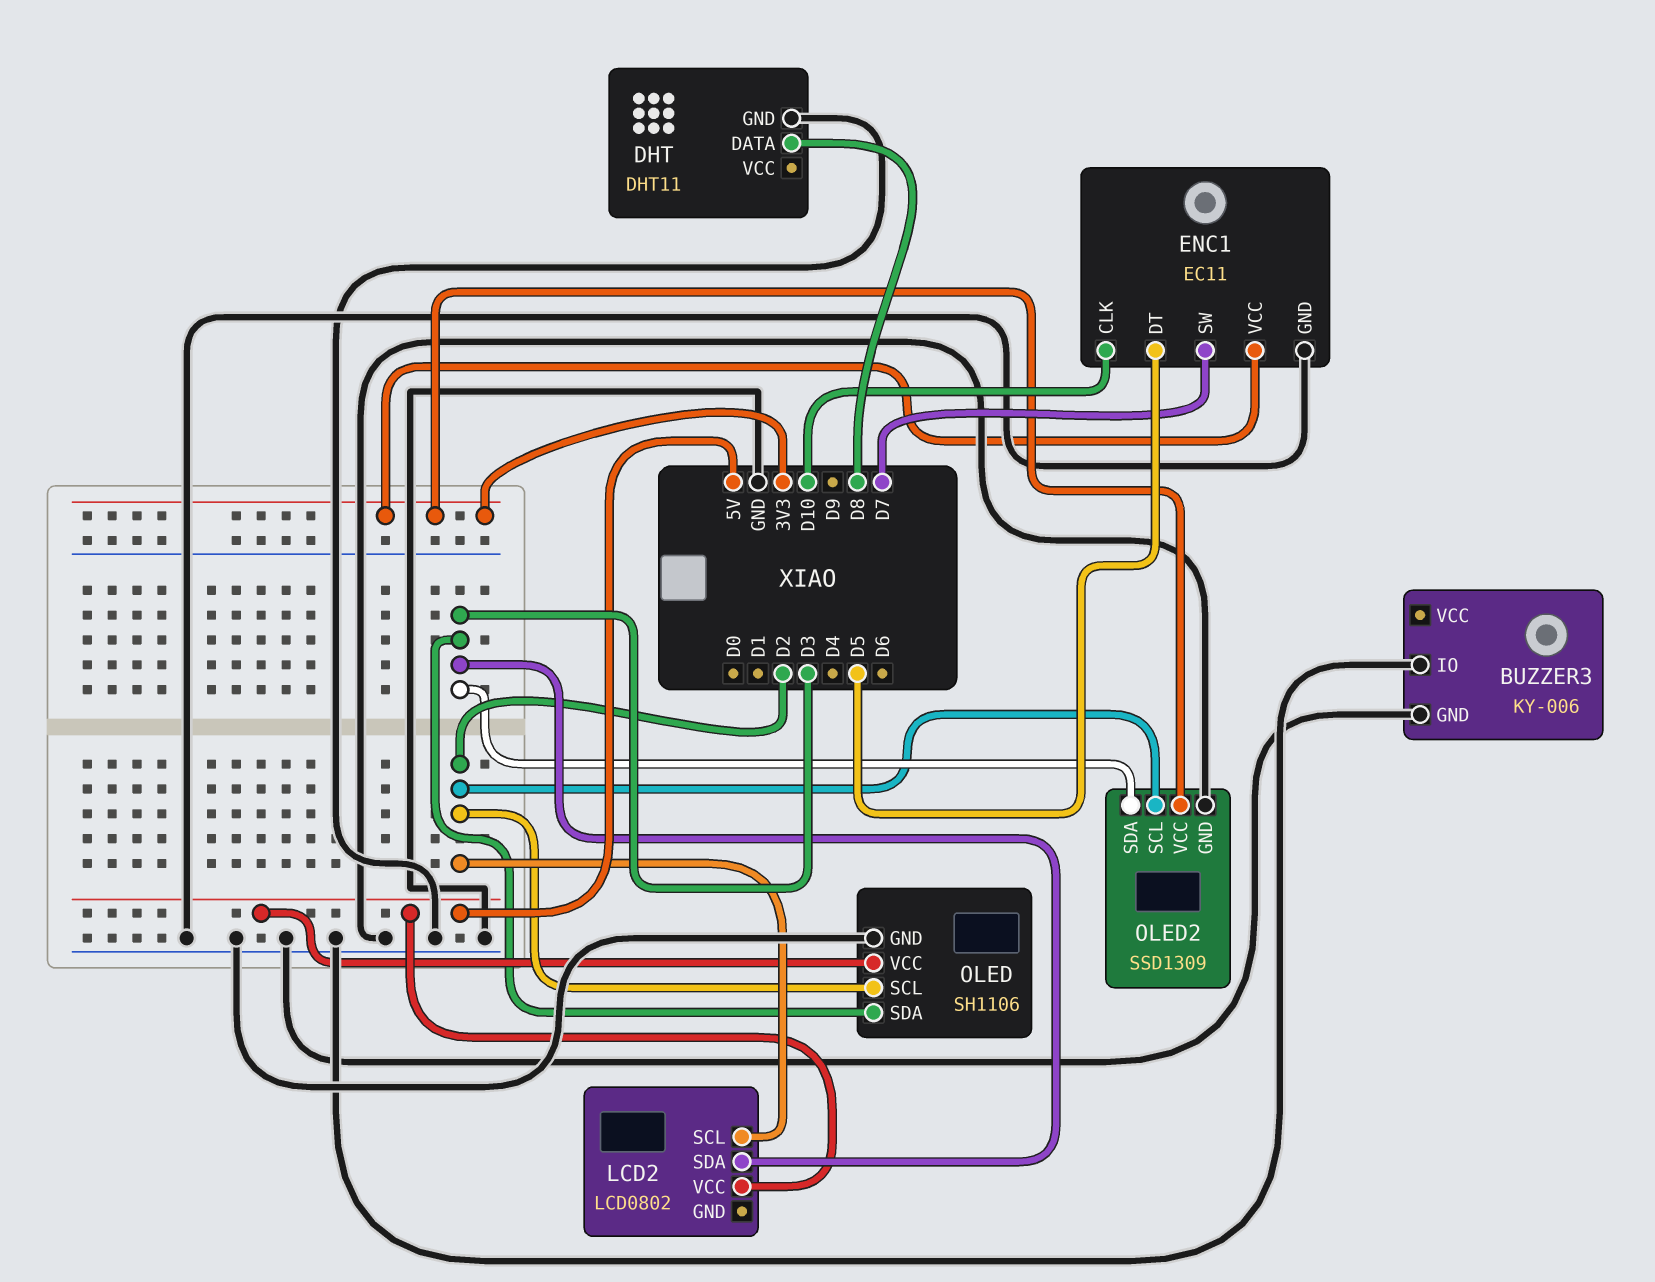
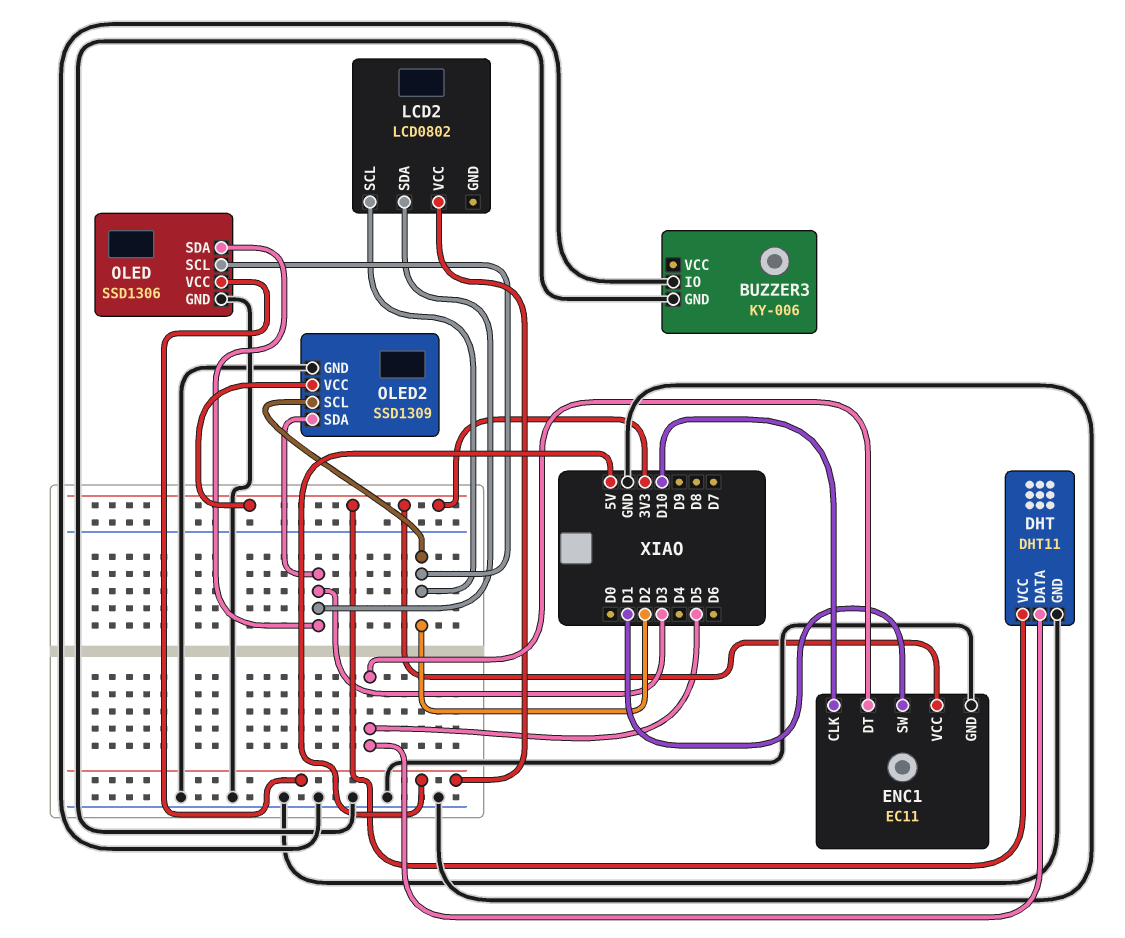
DHT pin DATA: D8 -> D5
DHT pin VCC: none -> 3V3
ENC1 pin SW: D7 -> D1
OLED: SH1106 -> SSD1306

